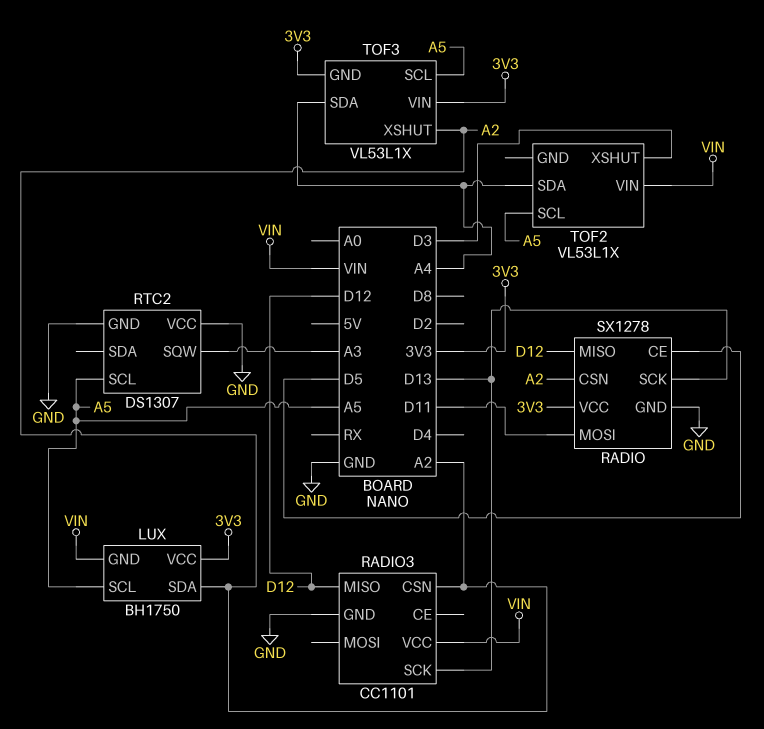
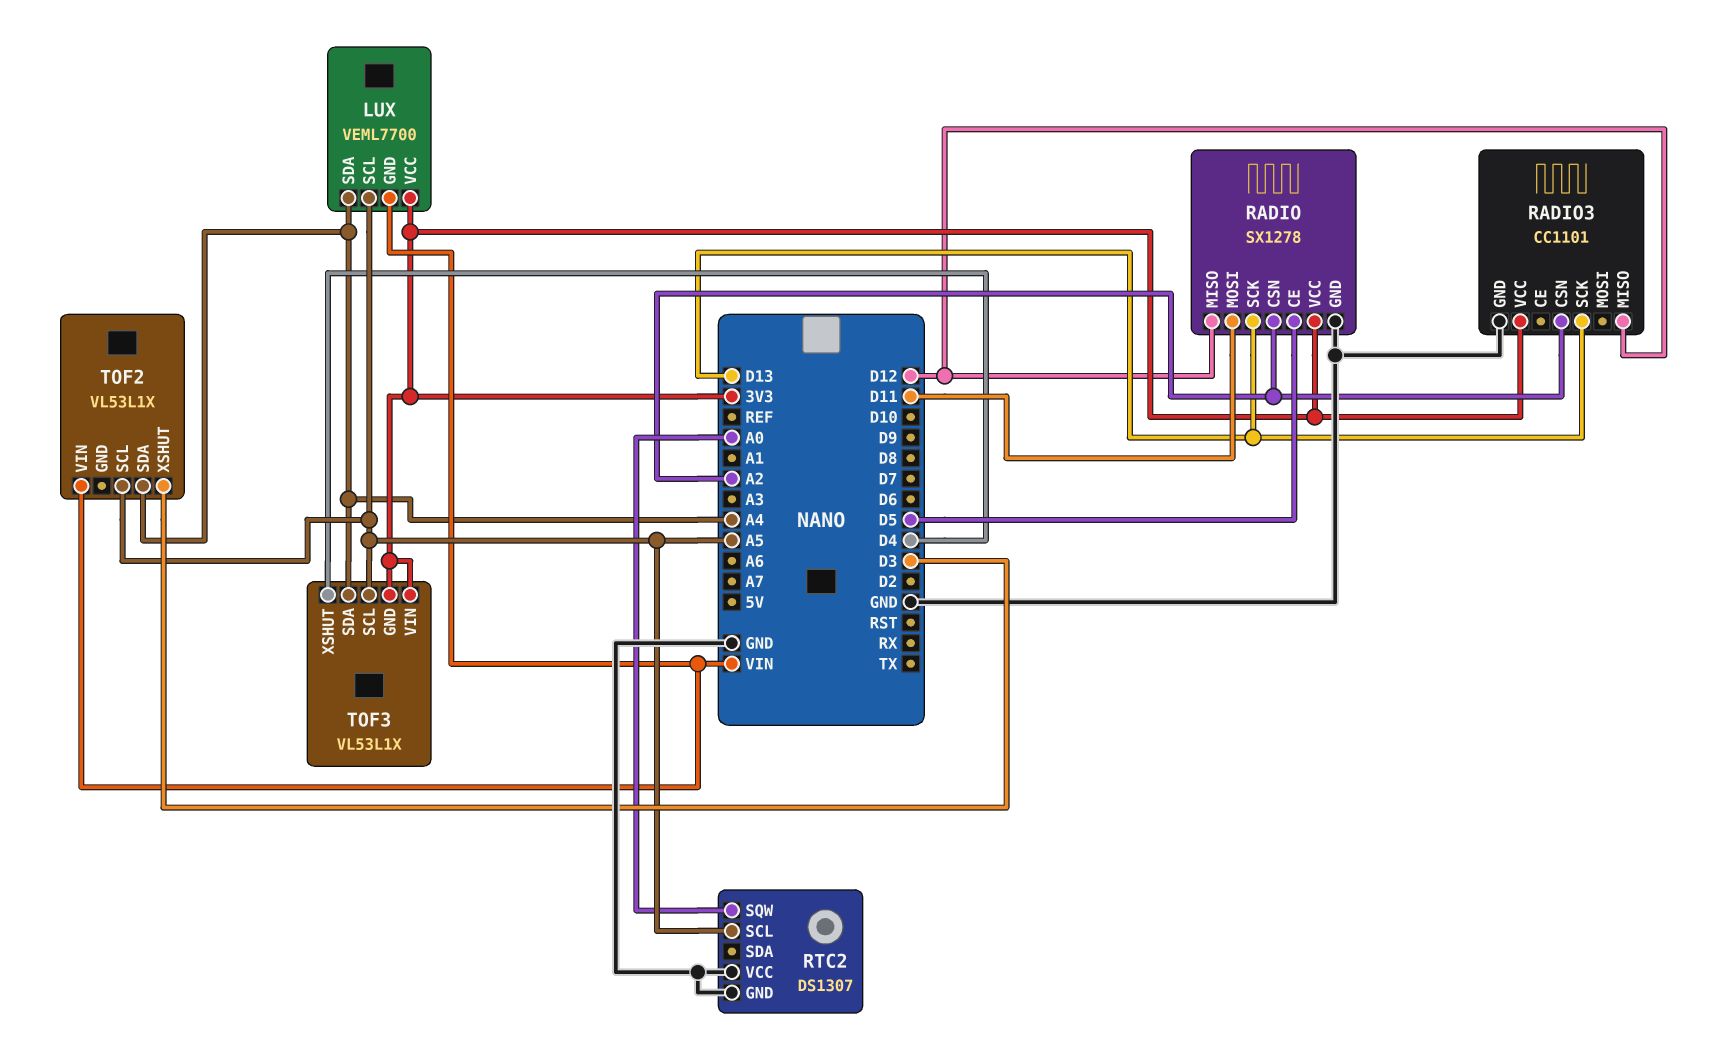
LUX: BH1750 -> VEML7700
LUX pin SDA: A2 -> A4
RADIO3 pin VCC: VIN -> 3V3
RTC2 pin SQW: A3 -> A0
TOF3 pin XSHUT: A2 -> D4

